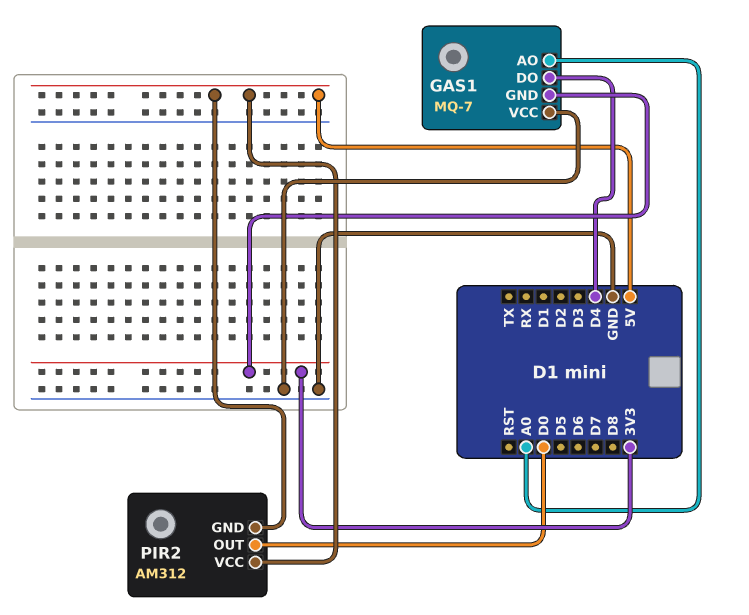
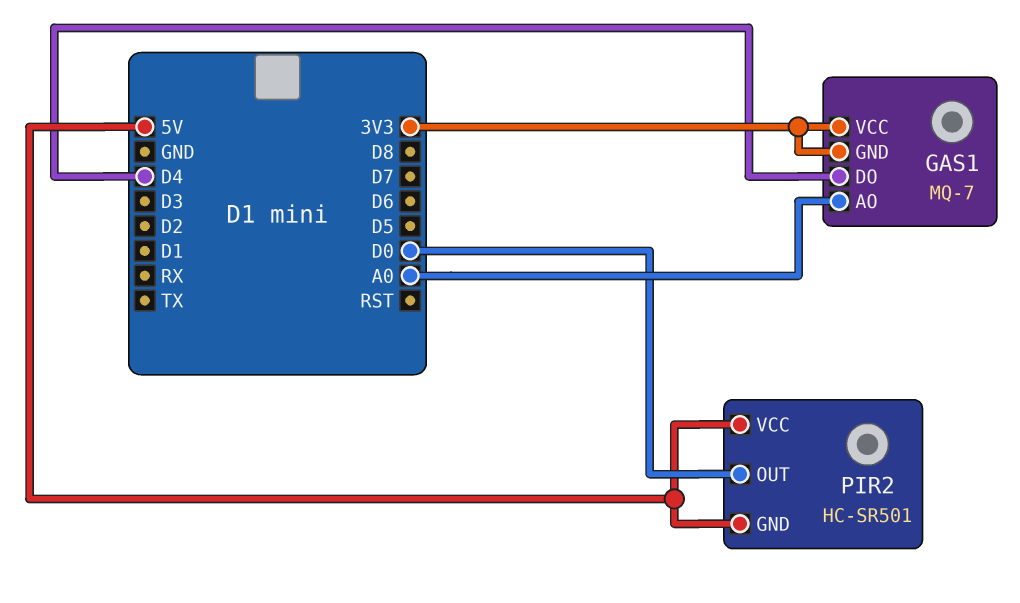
GAS1 pin VCC: GND -> 3V3
PIR2: AM312 -> HC-SR501

